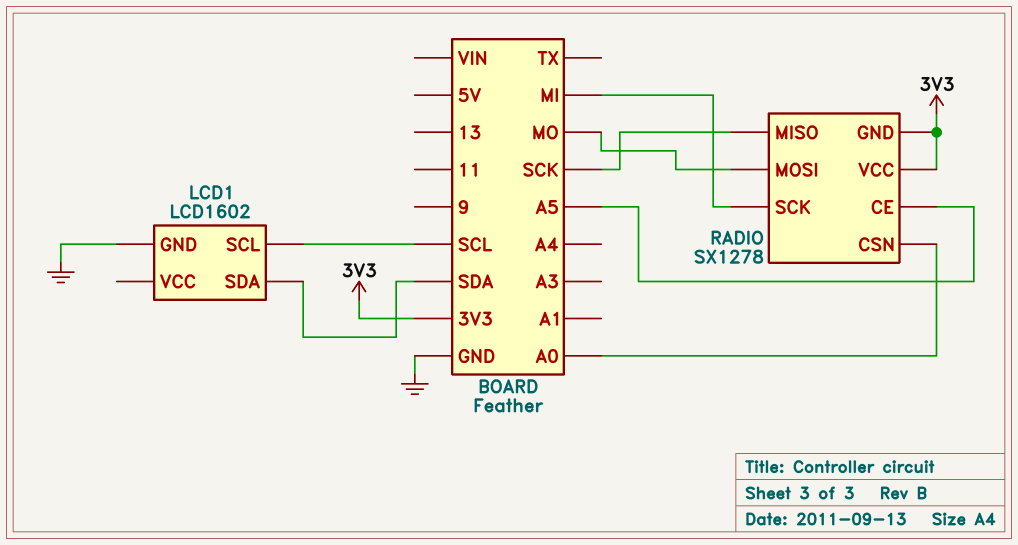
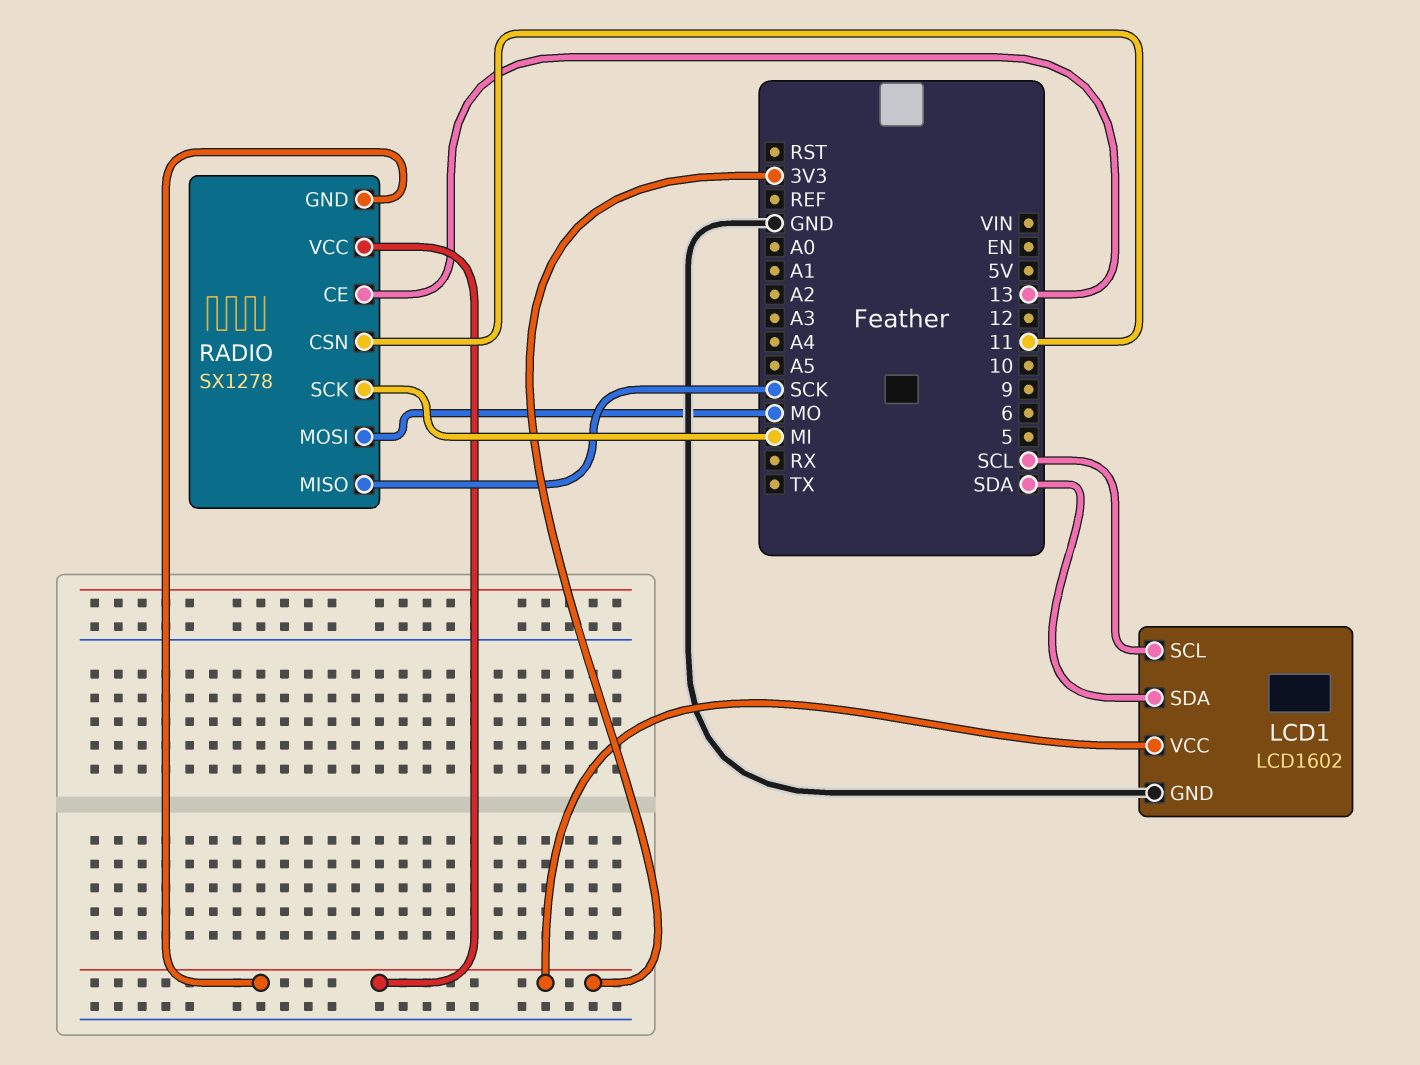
LCD1 pin VCC: none -> 3V3
RADIO pin CE: A5 -> 13
RADIO pin CSN: A0 -> 11

